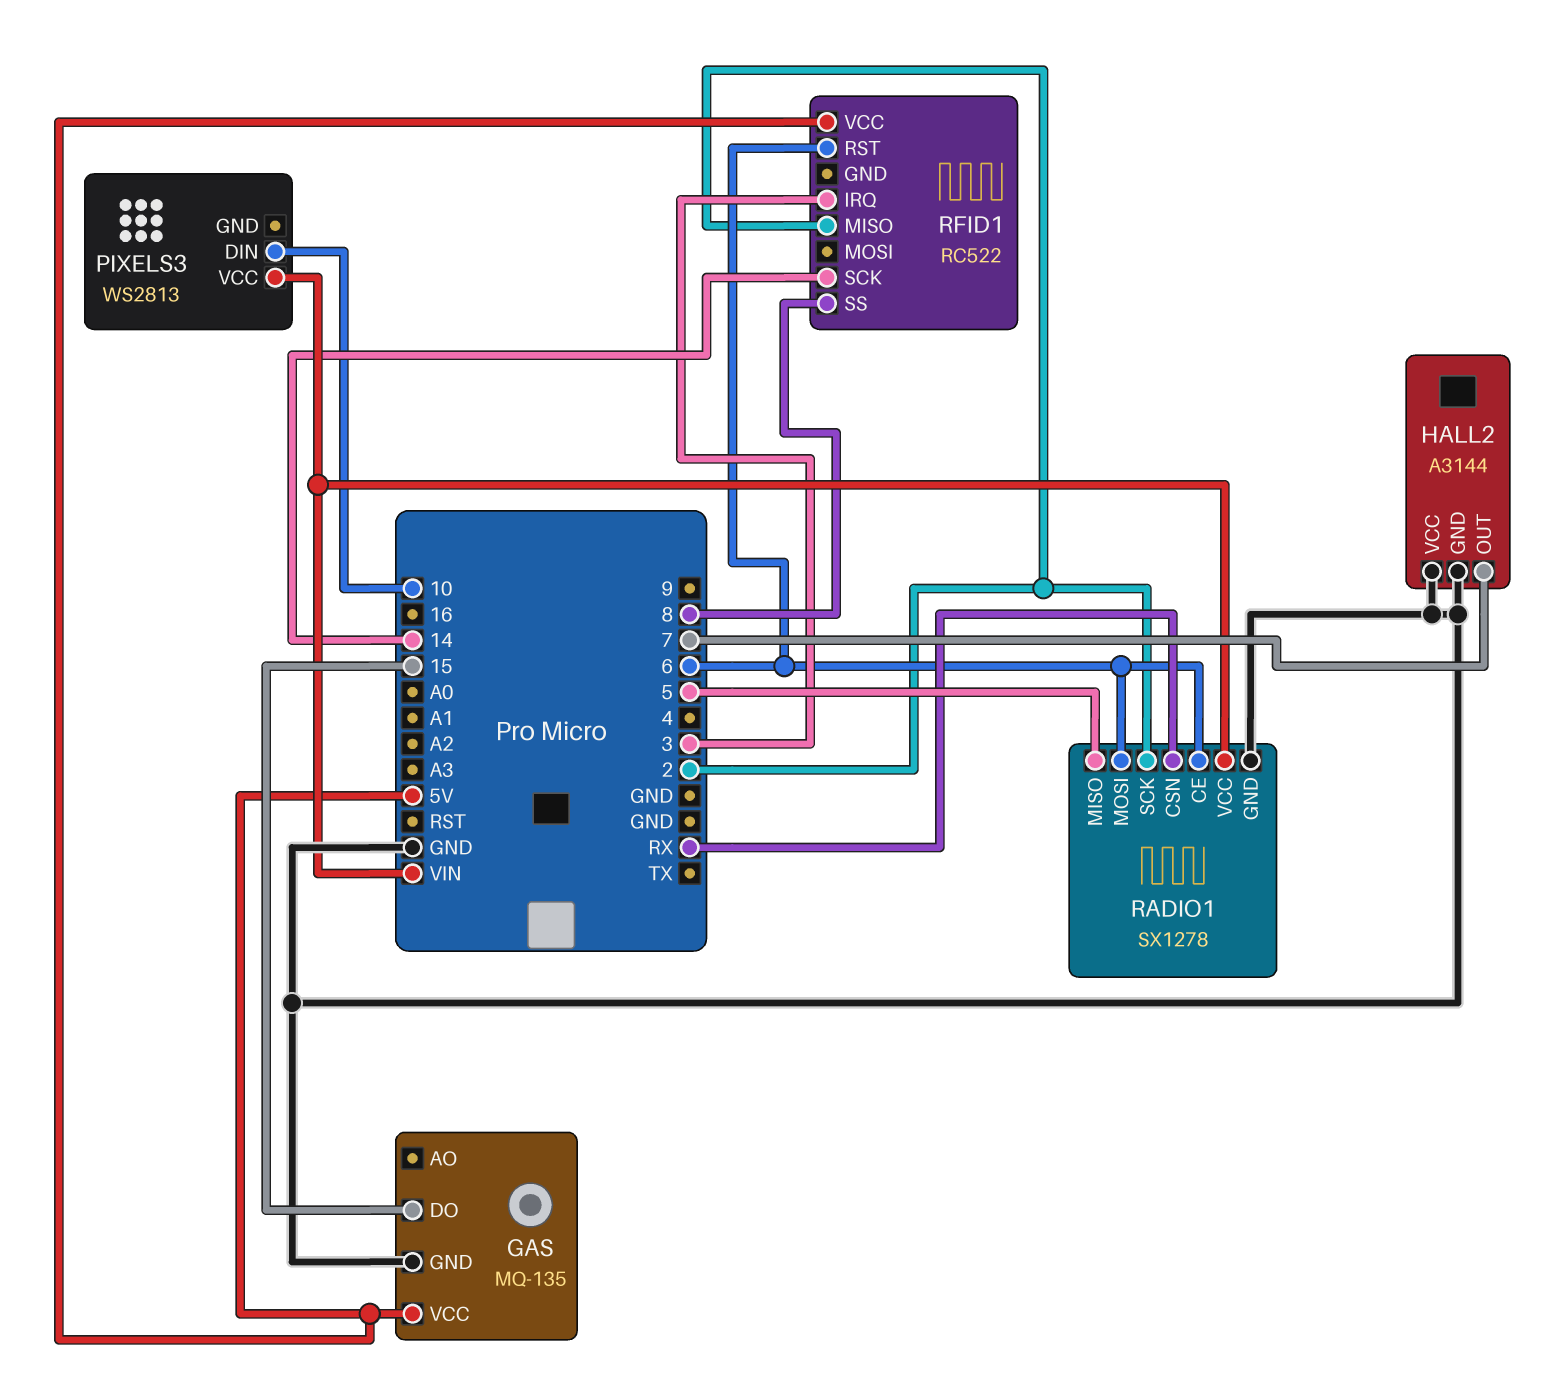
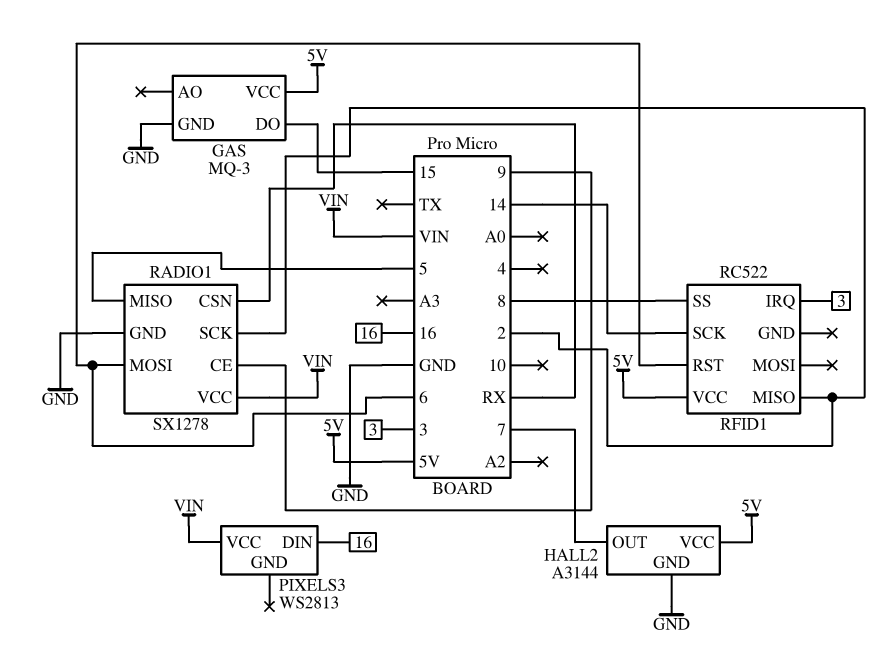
GAS: MQ-135 -> MQ-3
HALL2 pin VCC: GND -> 5V
PIXELS3 pin DIN: 10 -> 16
RADIO1 pin CE: 6 -> 9

